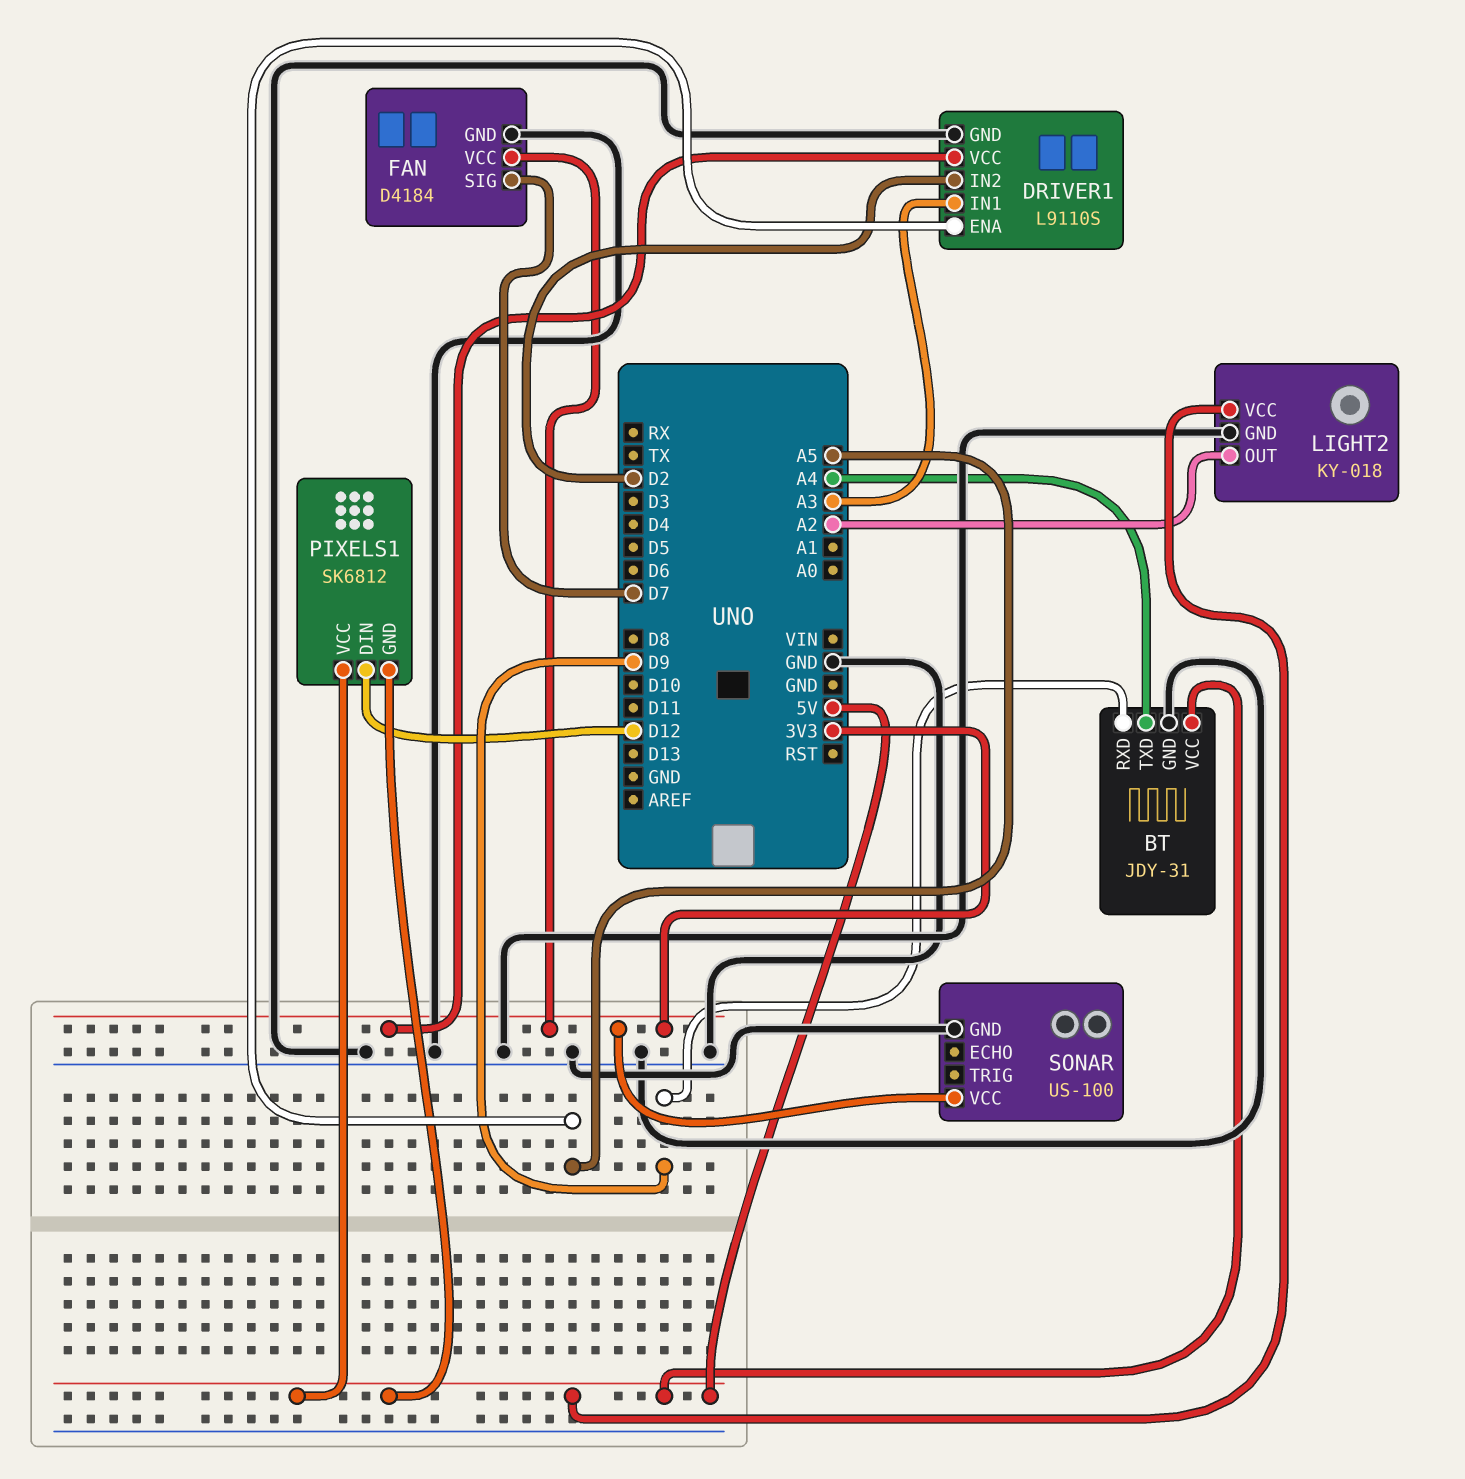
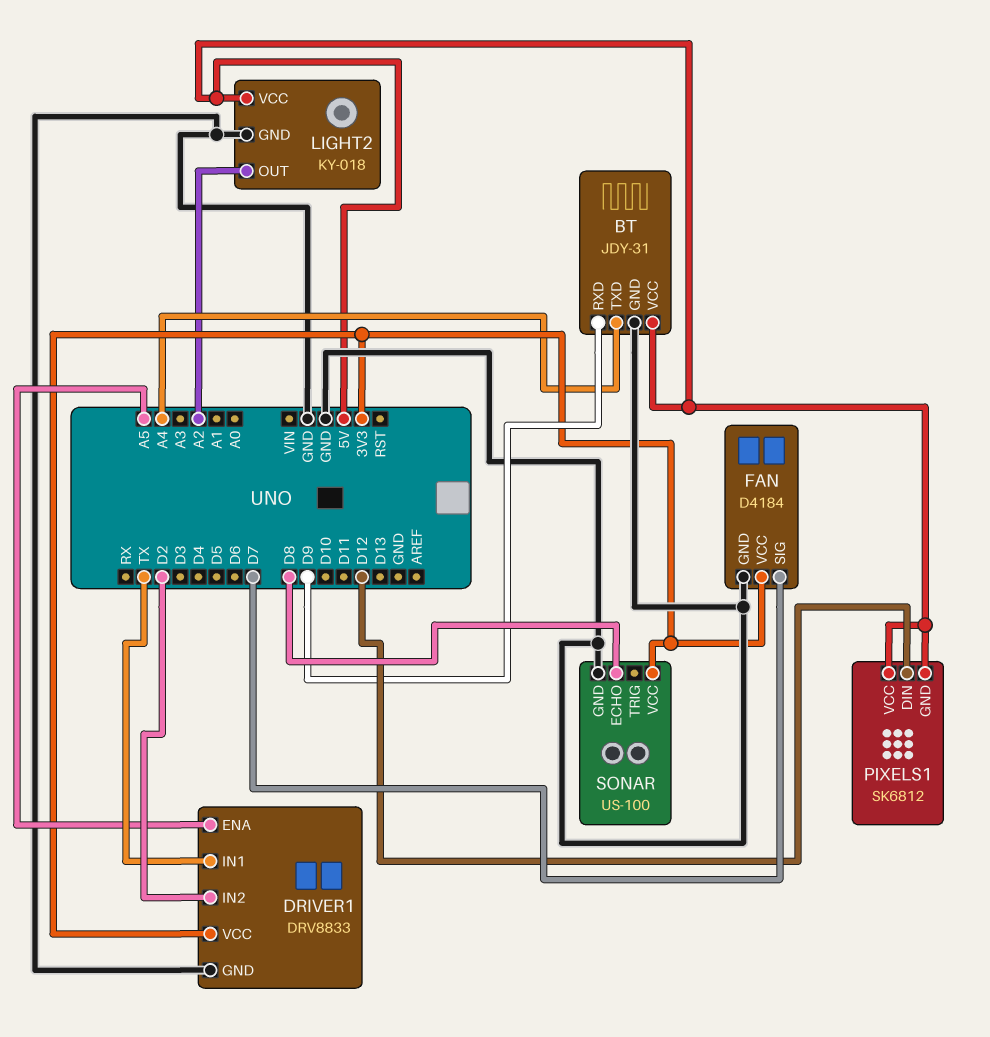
DRIVER1: L9110S -> DRV8833
DRIVER1 pin IN1: A3 -> TX
SONAR pin ECHO: none -> D8

